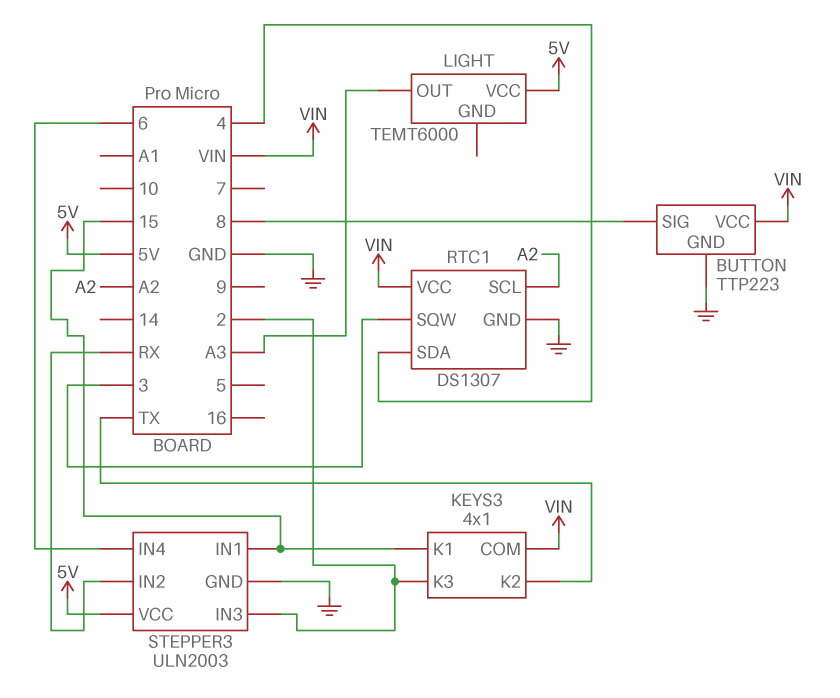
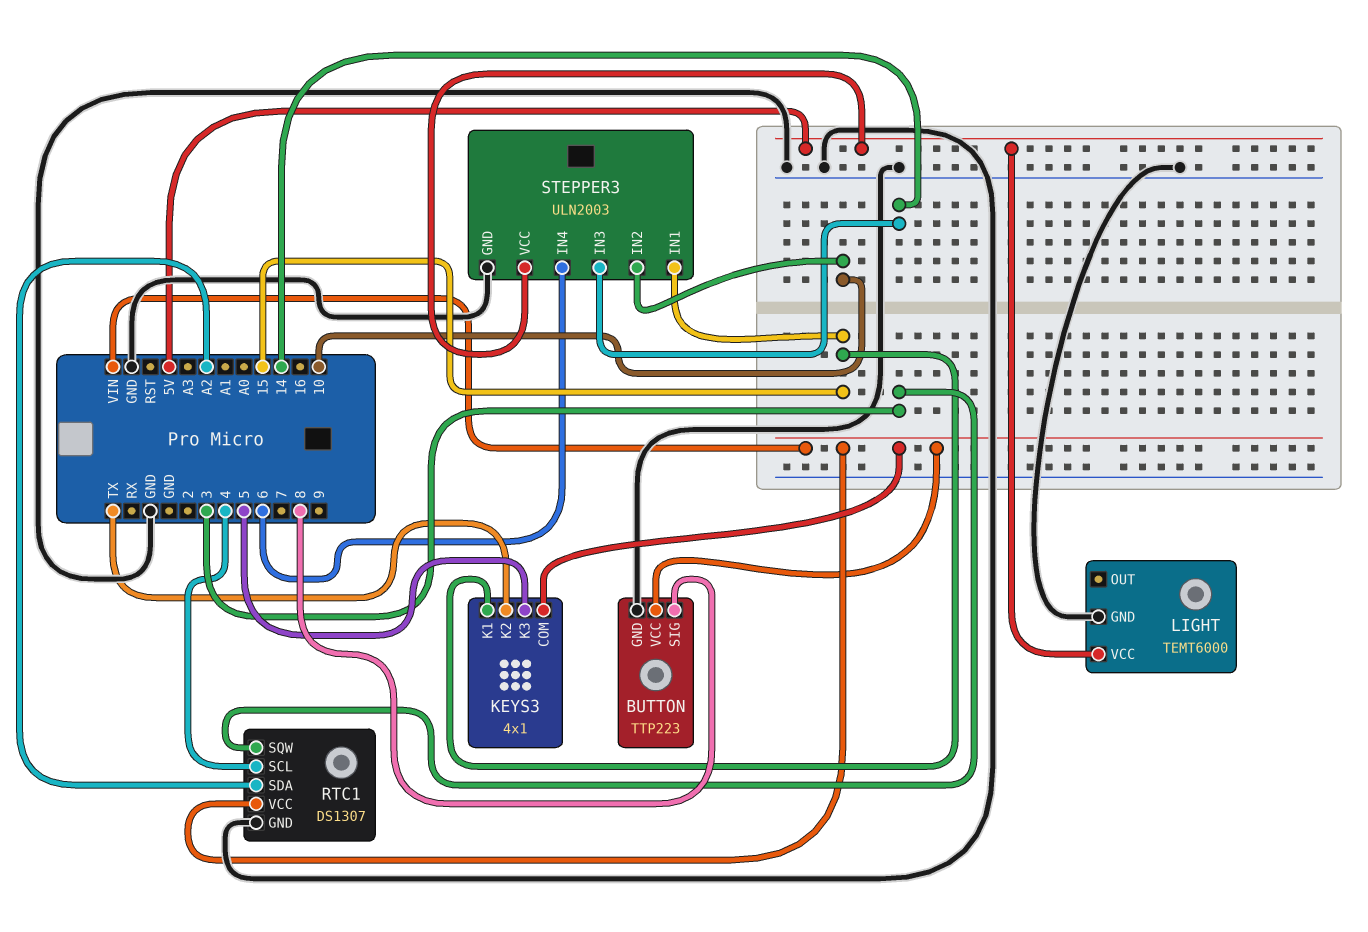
KEYS3 pin K3: 2 -> 5
LIGHT pin GND: none -> GND
LIGHT pin OUT: A3 -> none
RTC1 pin SCL: A2 -> 4
RTC1 pin SDA: 4 -> A2
STEPPER3 pin IN2: RX -> 10
STEPPER3 pin IN3: 2 -> 14

